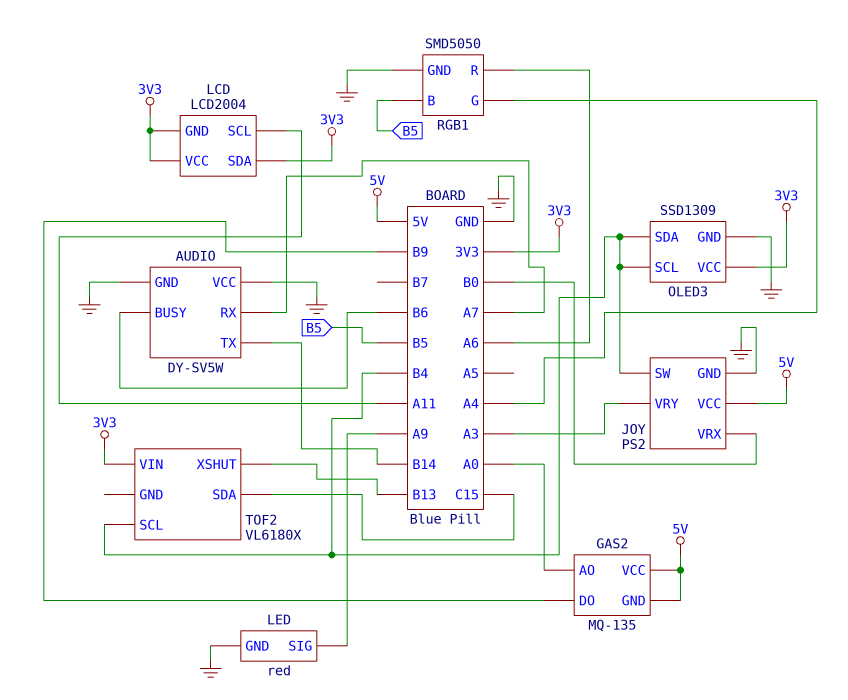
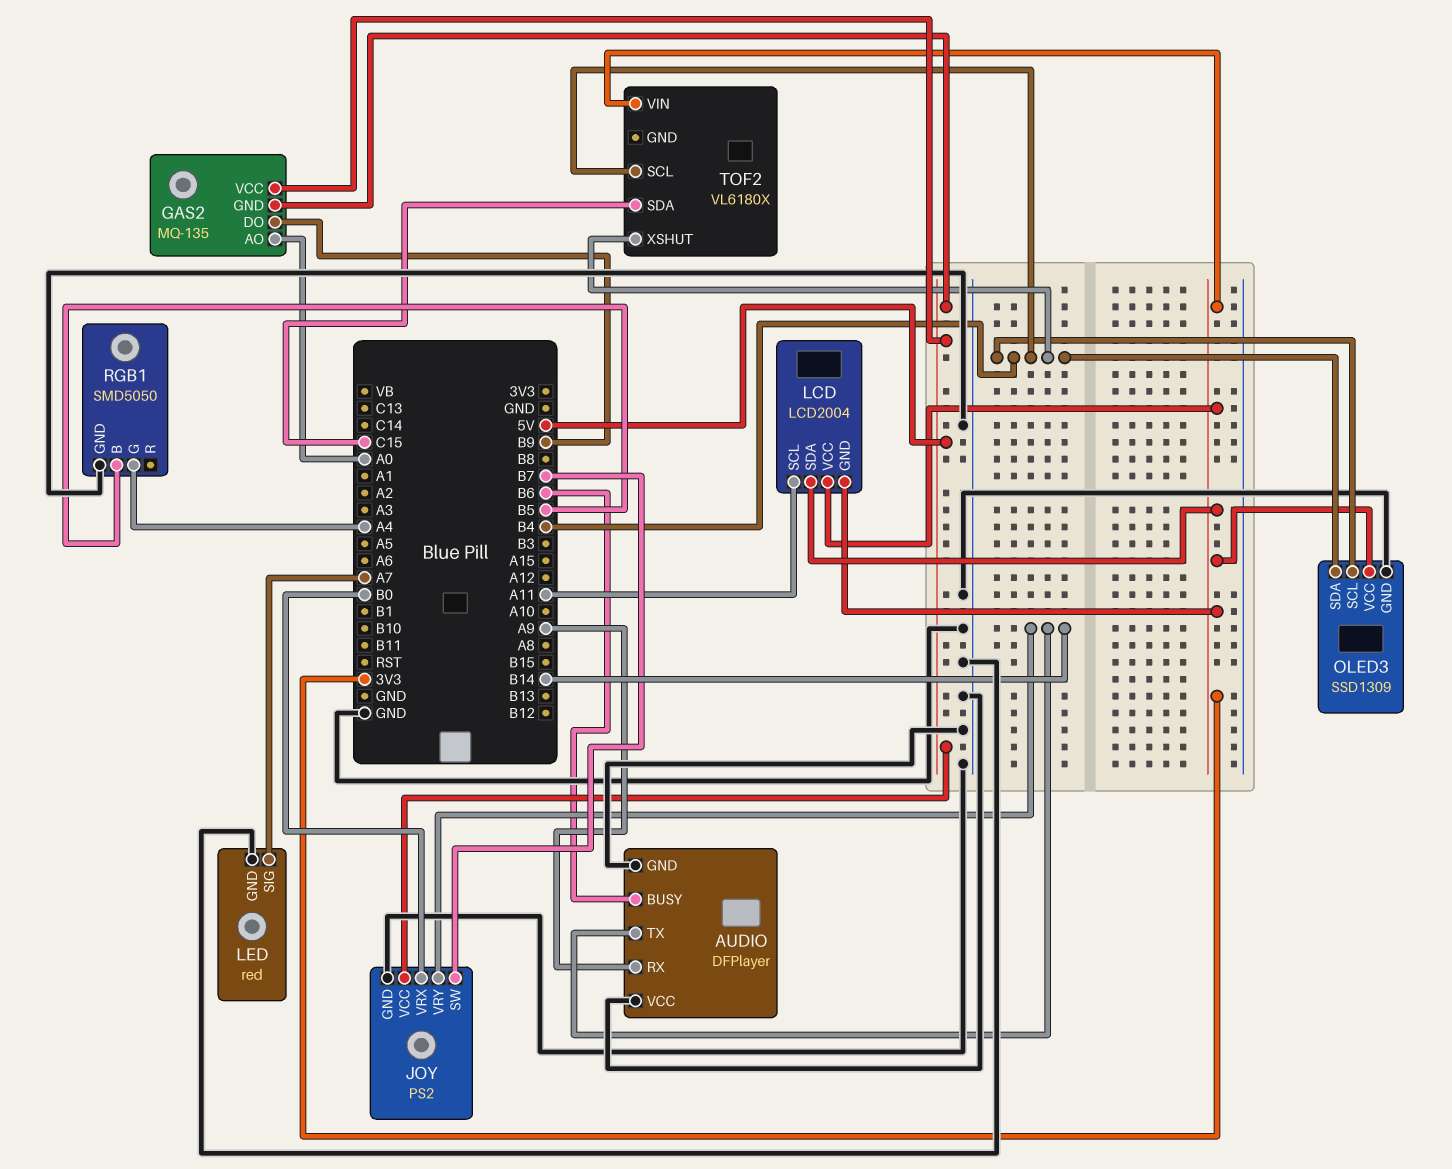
AUDIO: DY-SV5W -> DFPlayer
AUDIO pin RX: A7 -> A9
JOY pin SW: B4 -> B7
JOY pin VRY: A3 -> B14
LED pin SIG: A9 -> A7
RGB1 pin R: A6 -> none
TOF2 pin XSHUT: B13 -> B4

